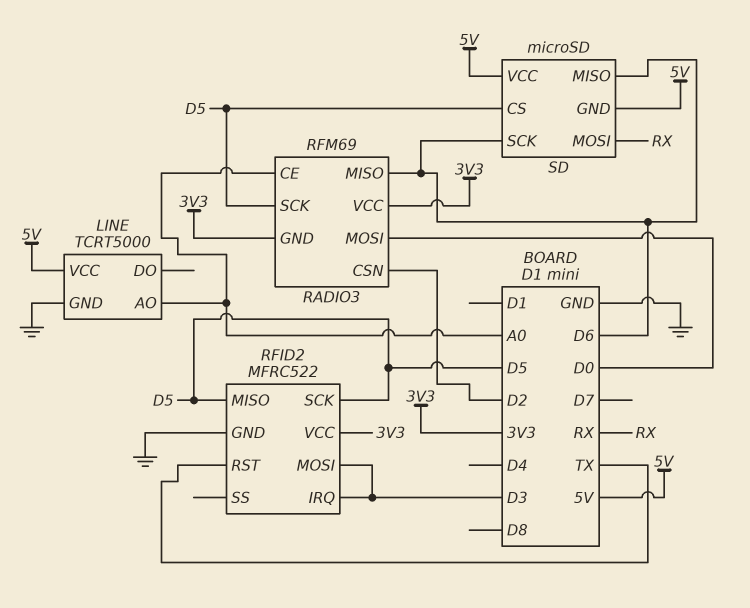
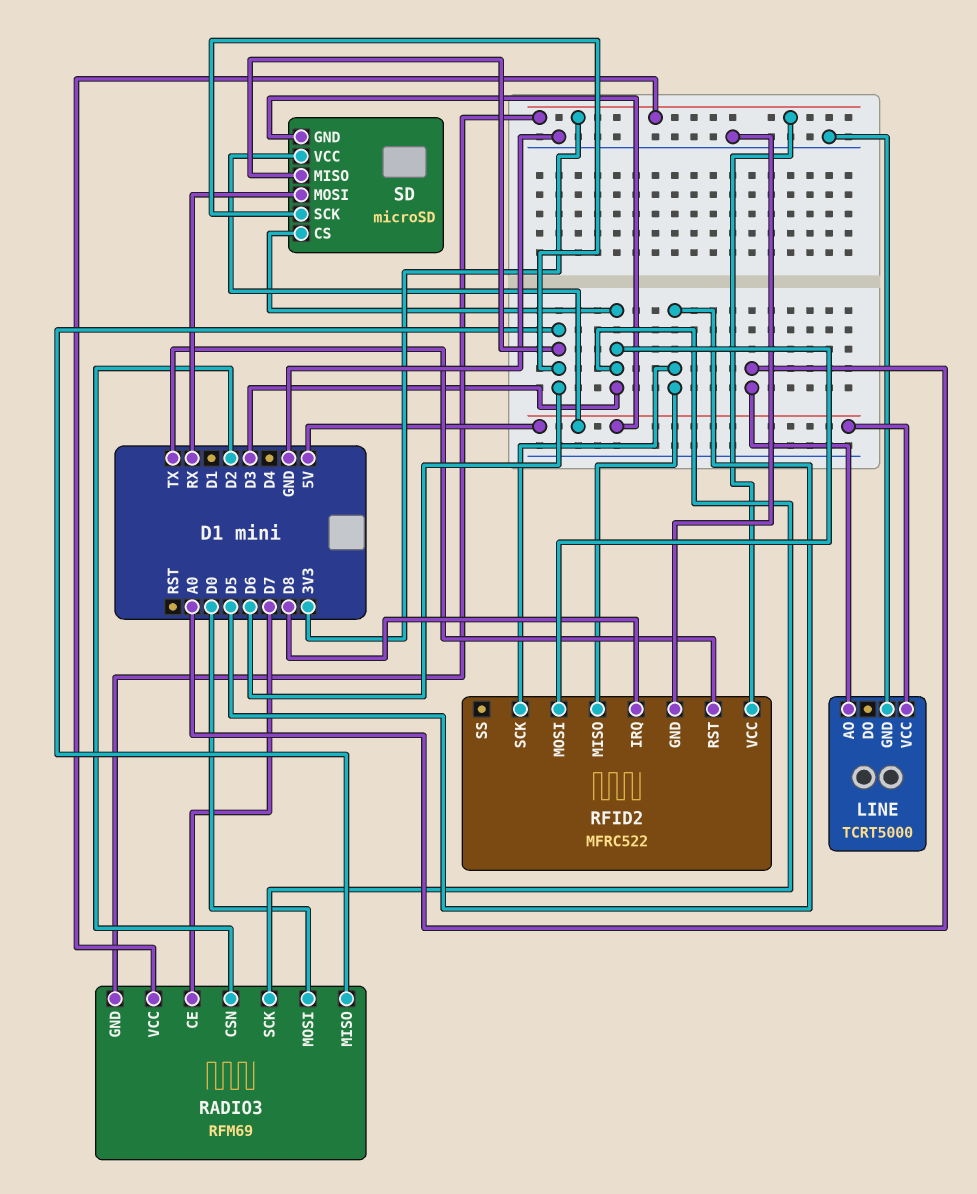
RADIO3 pin CE: A0 -> D7
RADIO3 pin SCK: D5 -> D3
RFID2 pin IRQ: D3 -> D8
SD pin CS: D5 -> D3

